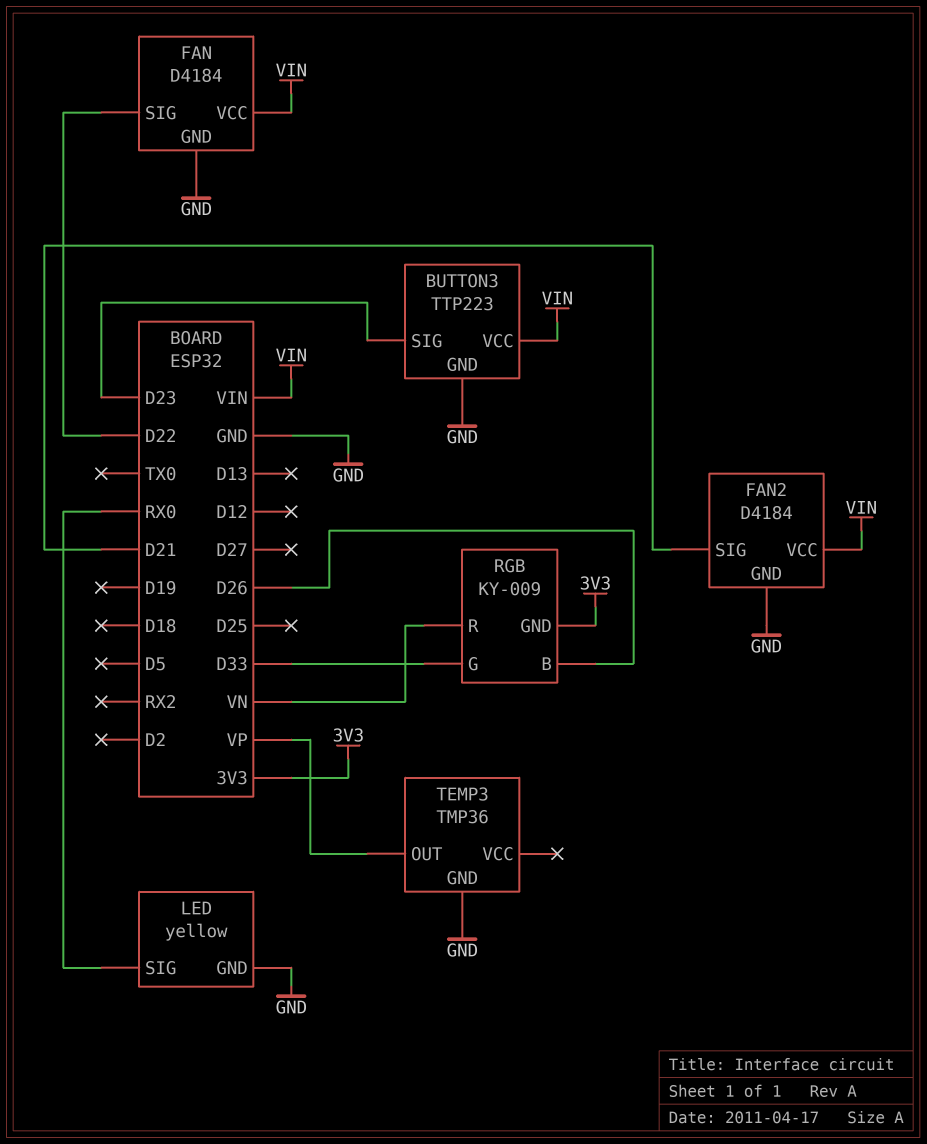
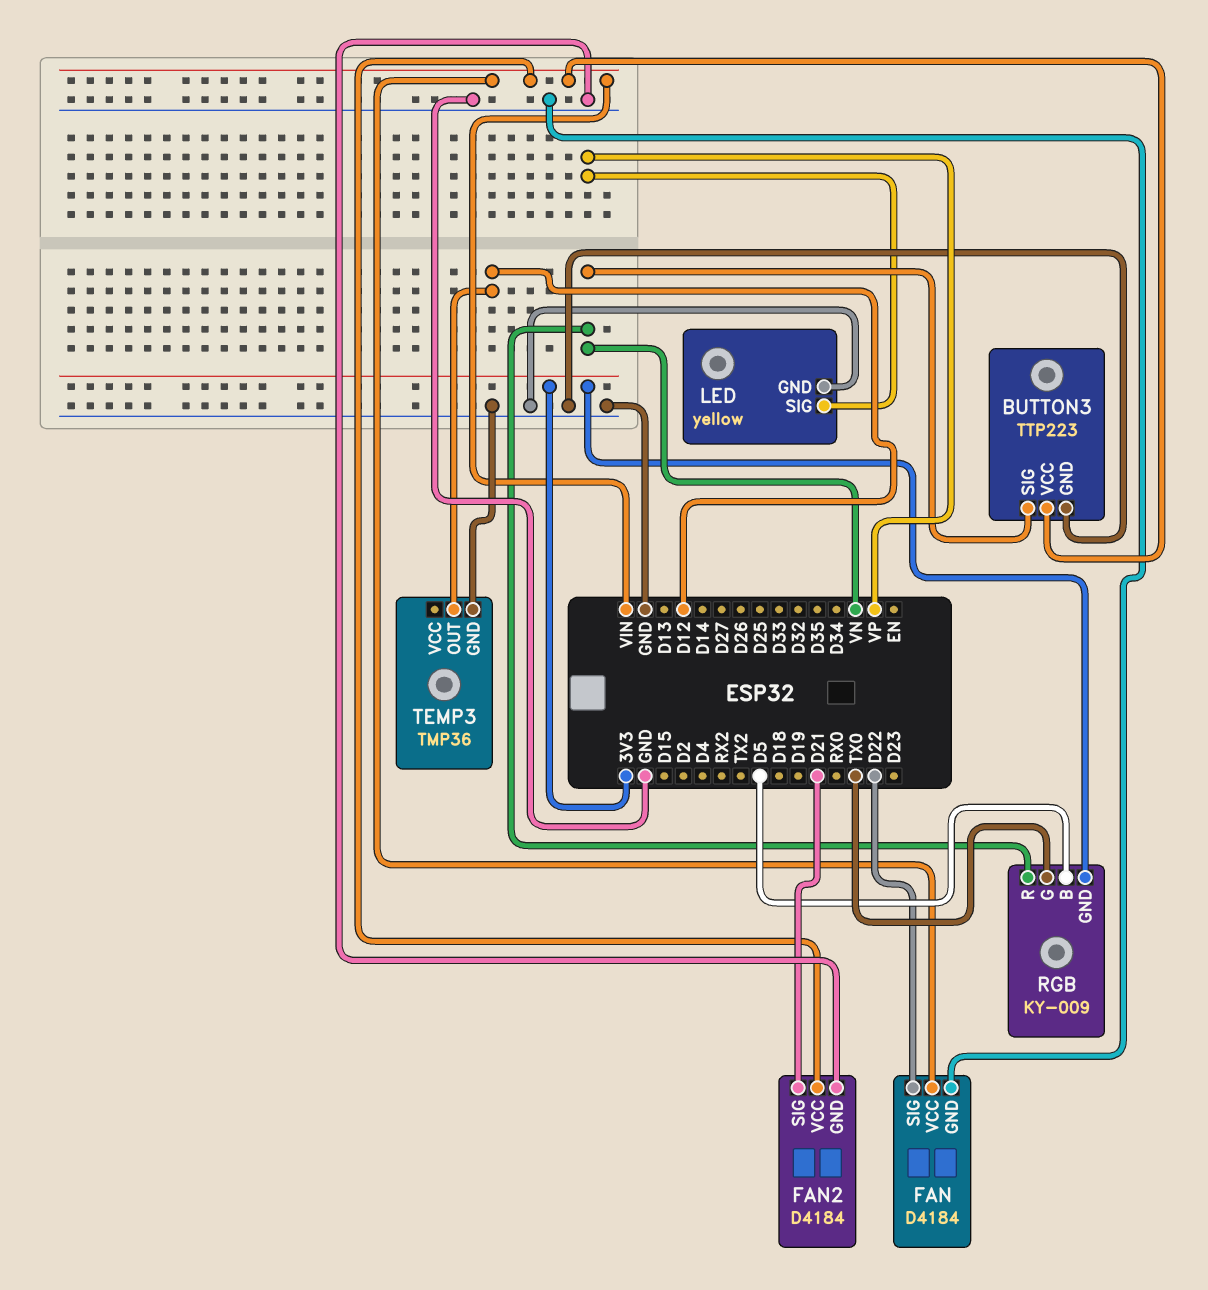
BUTTON3 pin SIG: D23 -> VN
LED pin SIG: RX0 -> VP
RGB pin B: D26 -> D5
RGB pin G: D33 -> TX0
TEMP3 pin OUT: VP -> D12

